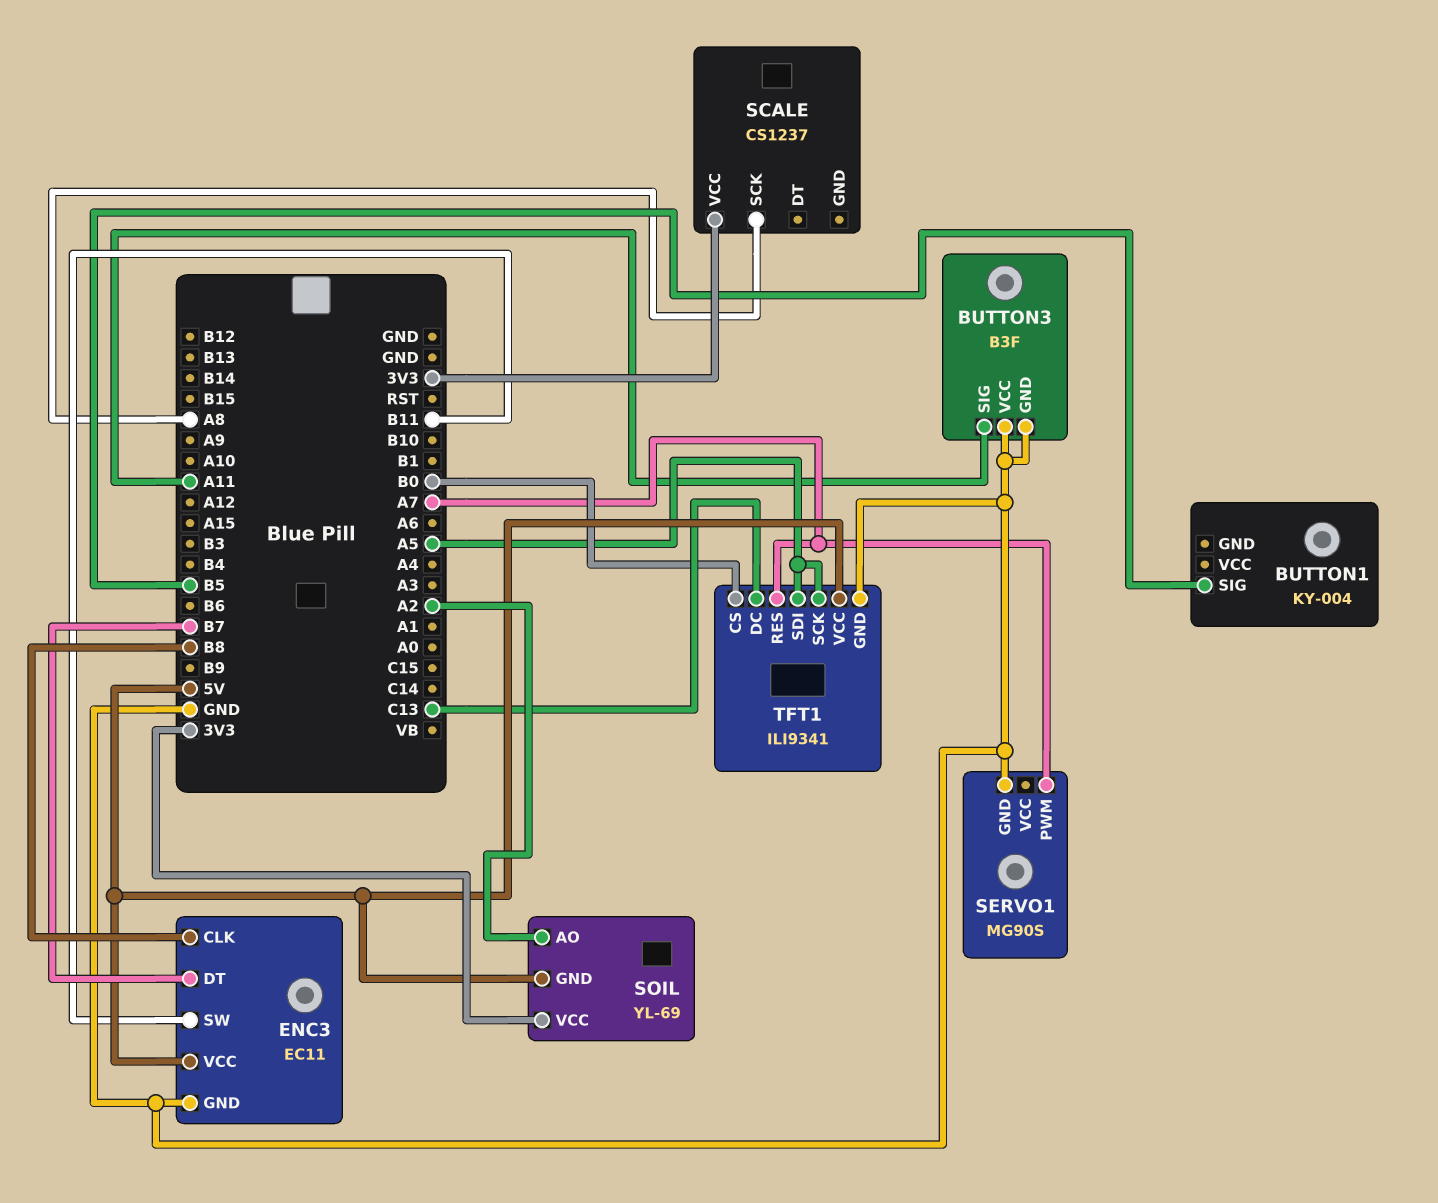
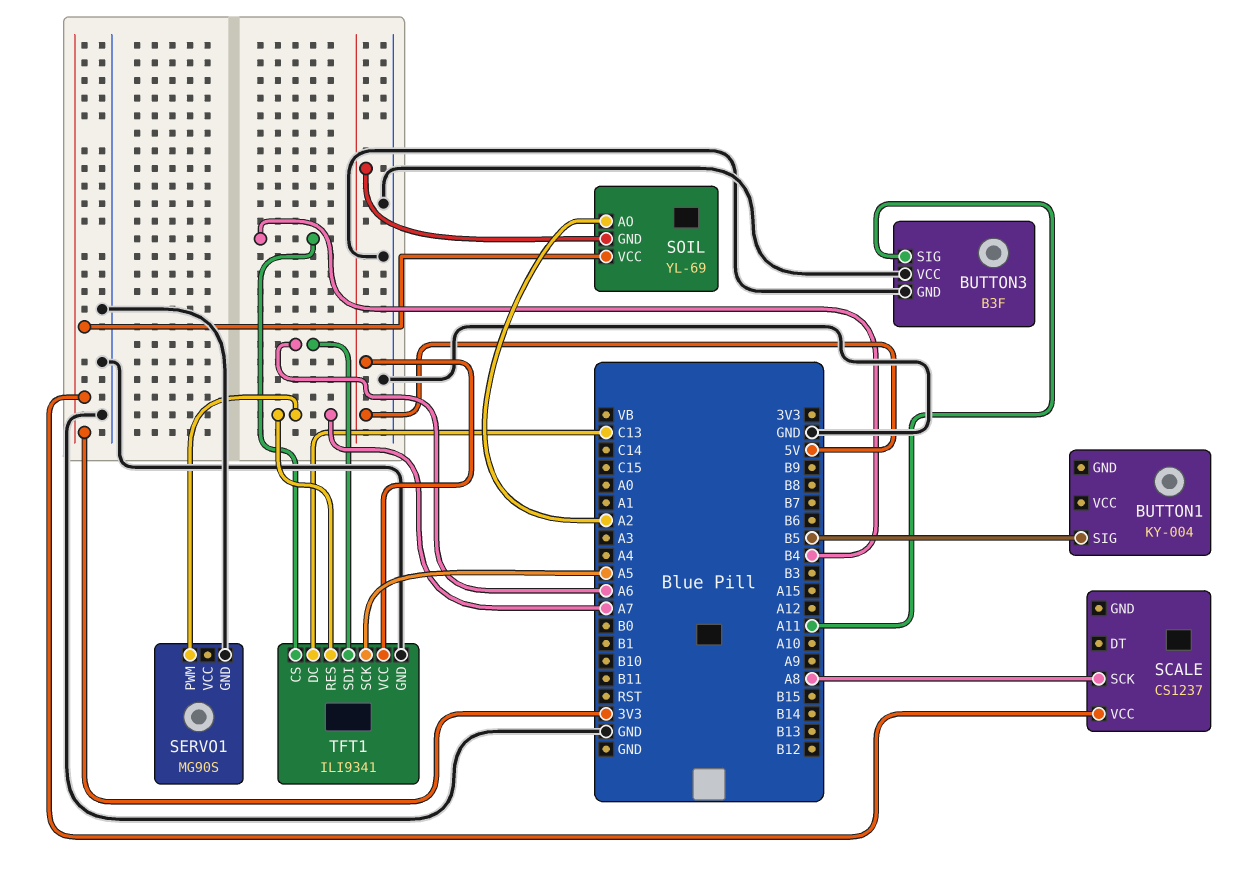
ENC3: EC11 -> none
ENC3 pin CLK: B8 -> none
ENC3 pin DT: B7 -> none
ENC3 pin GND: GND -> none
ENC3 pin SW: B11 -> none
ENC3 pin VCC: 5V -> none
TFT1 pin CS: B0 -> B4
TFT1 pin SDI: A5 -> A6

